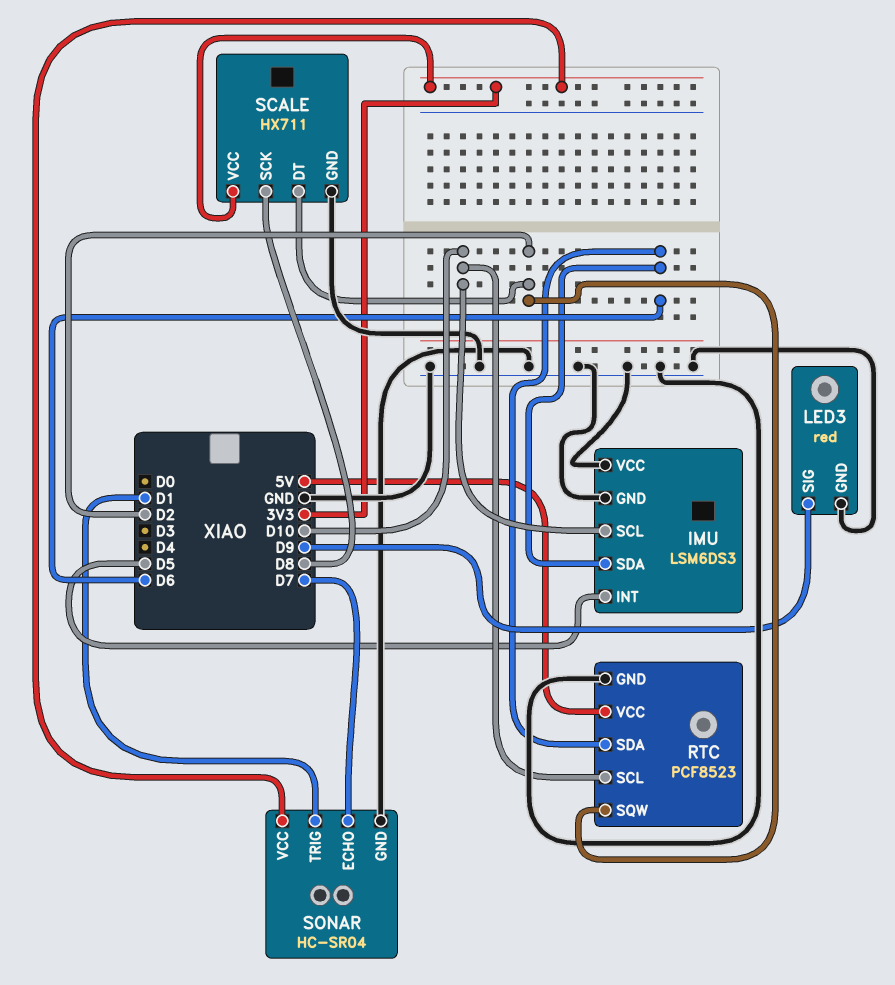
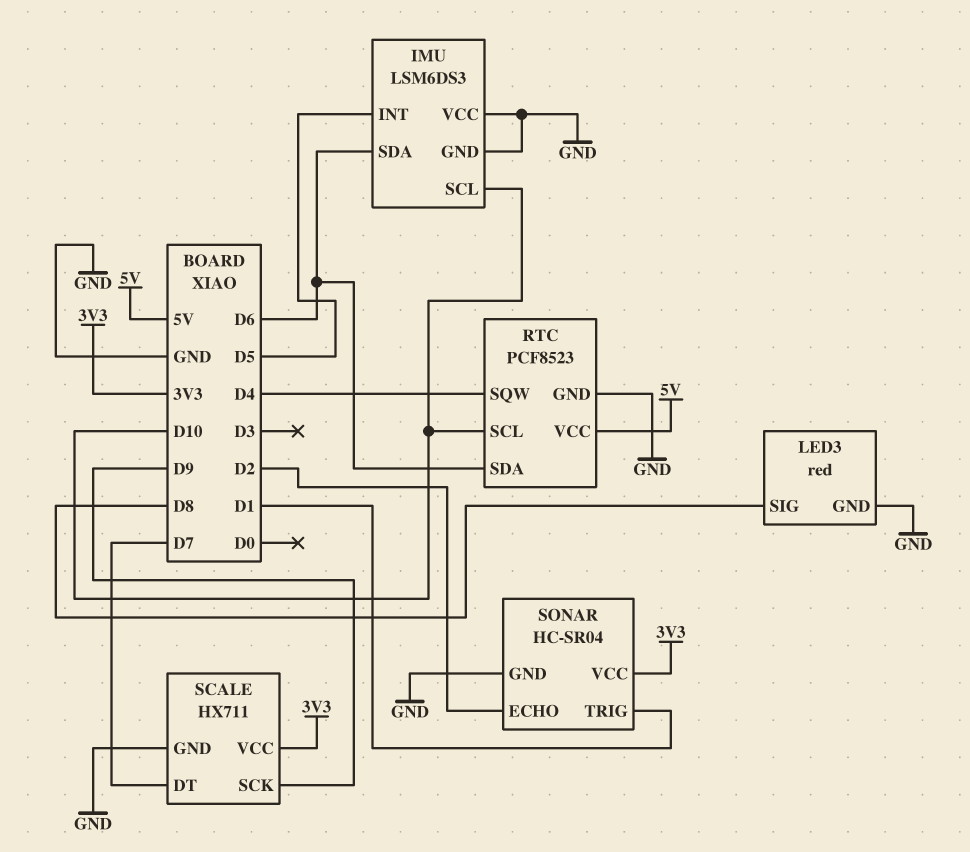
LED3 pin SIG: D9 -> D8
RTC pin SQW: D2 -> D4
SCALE pin DT: D2 -> D7
SCALE pin SCK: D8 -> D9
SONAR pin ECHO: D7 -> D2

